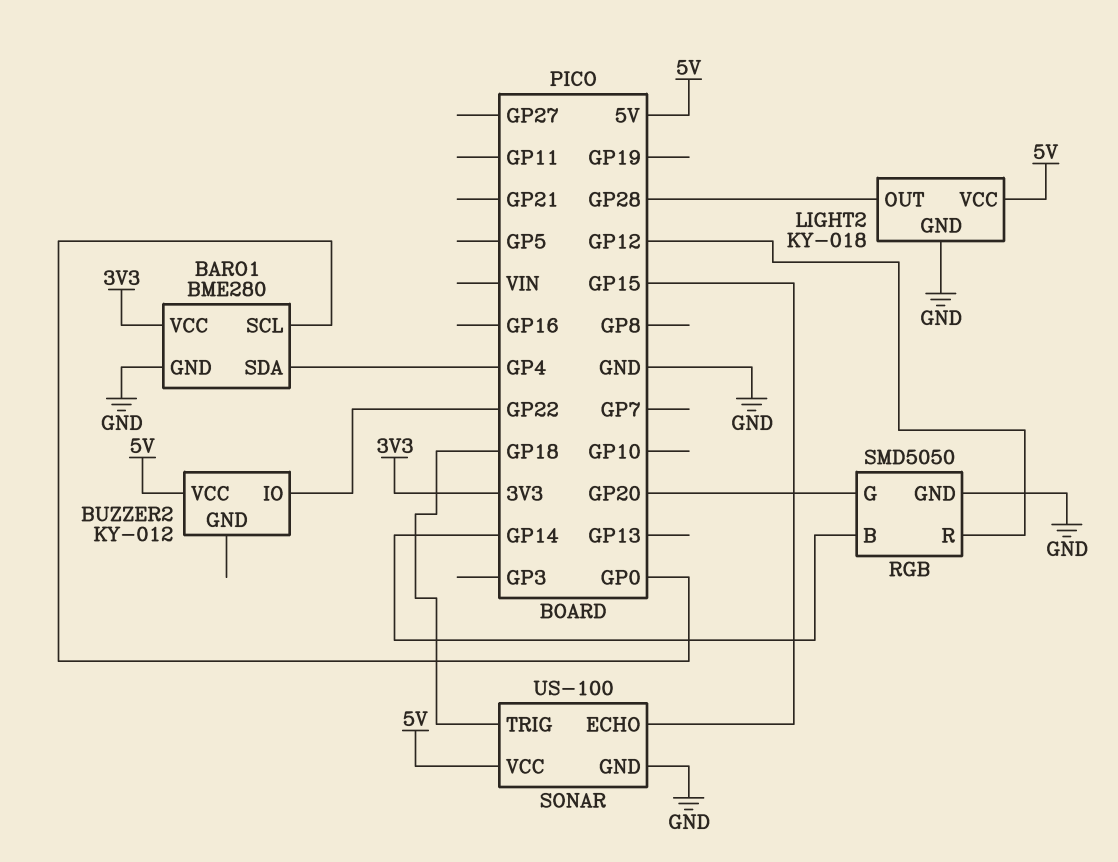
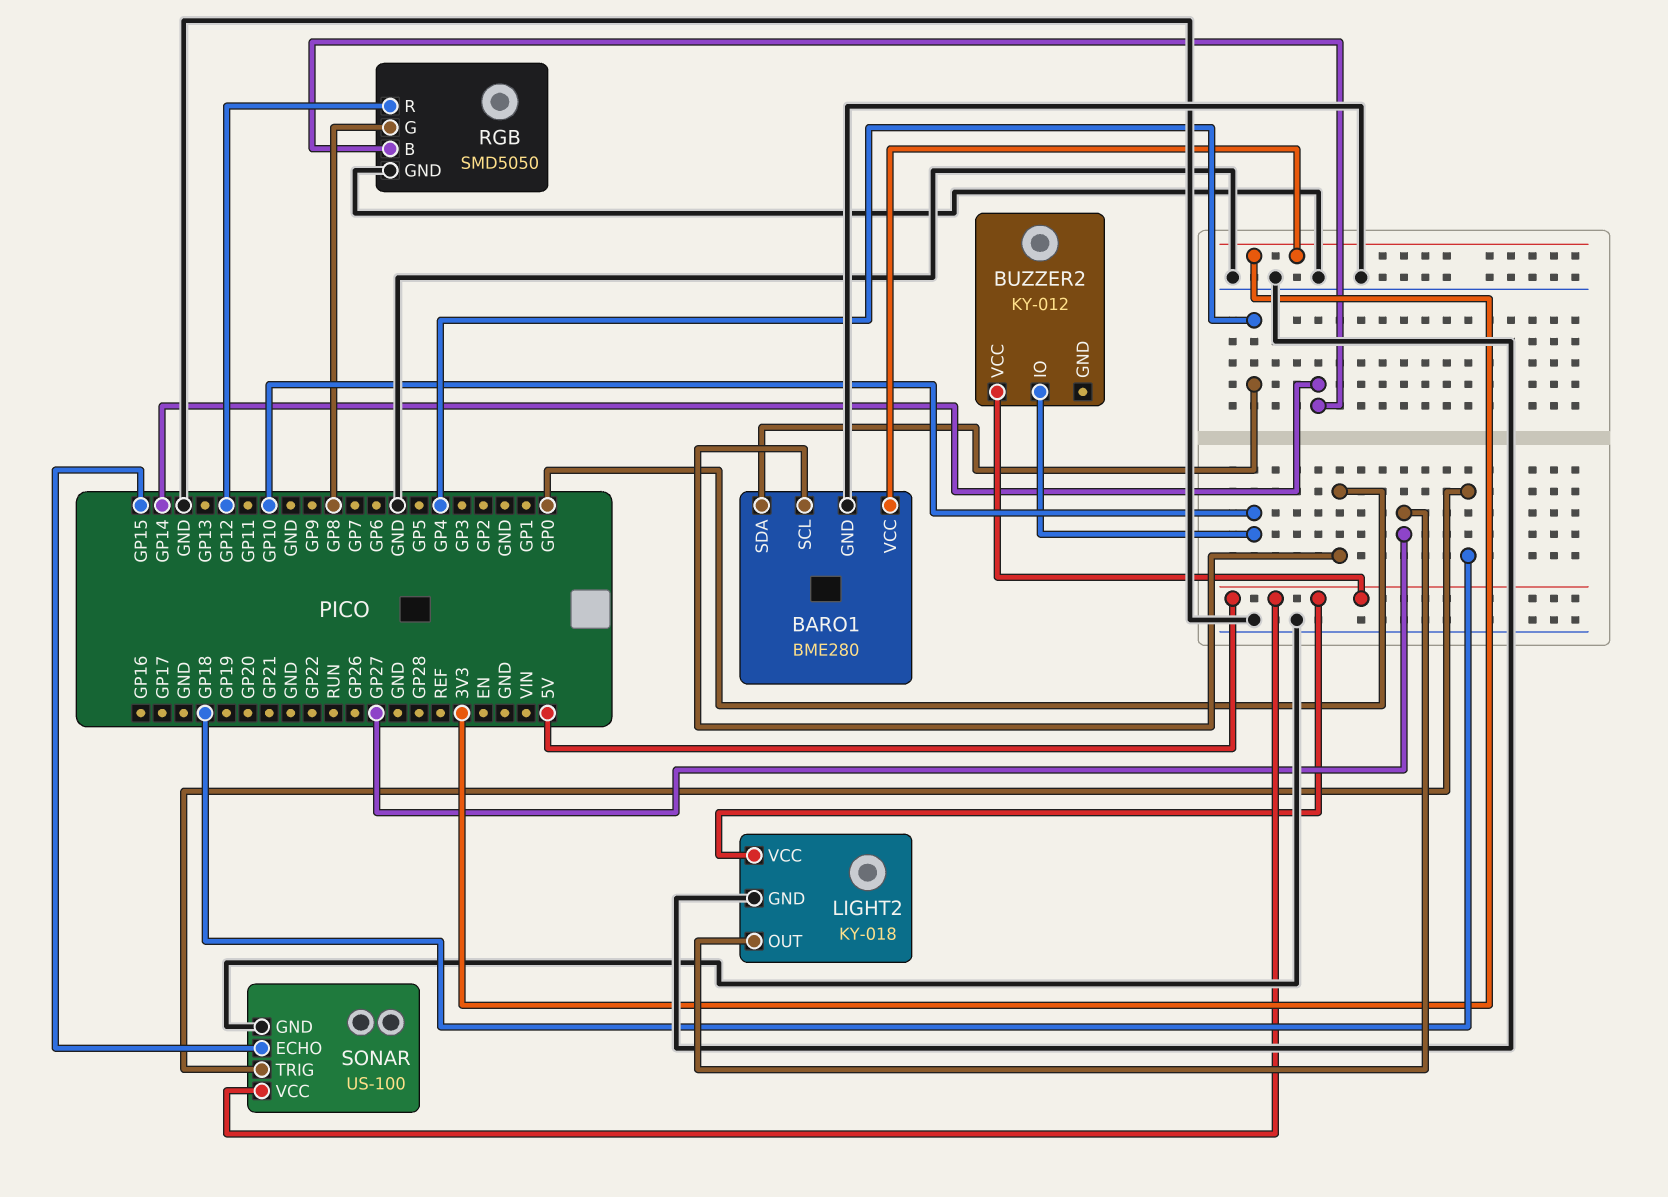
BUZZER2 pin IO: GP22 -> GP10
LIGHT2 pin OUT: GP28 -> GP27
RGB pin G: GP20 -> GP8

